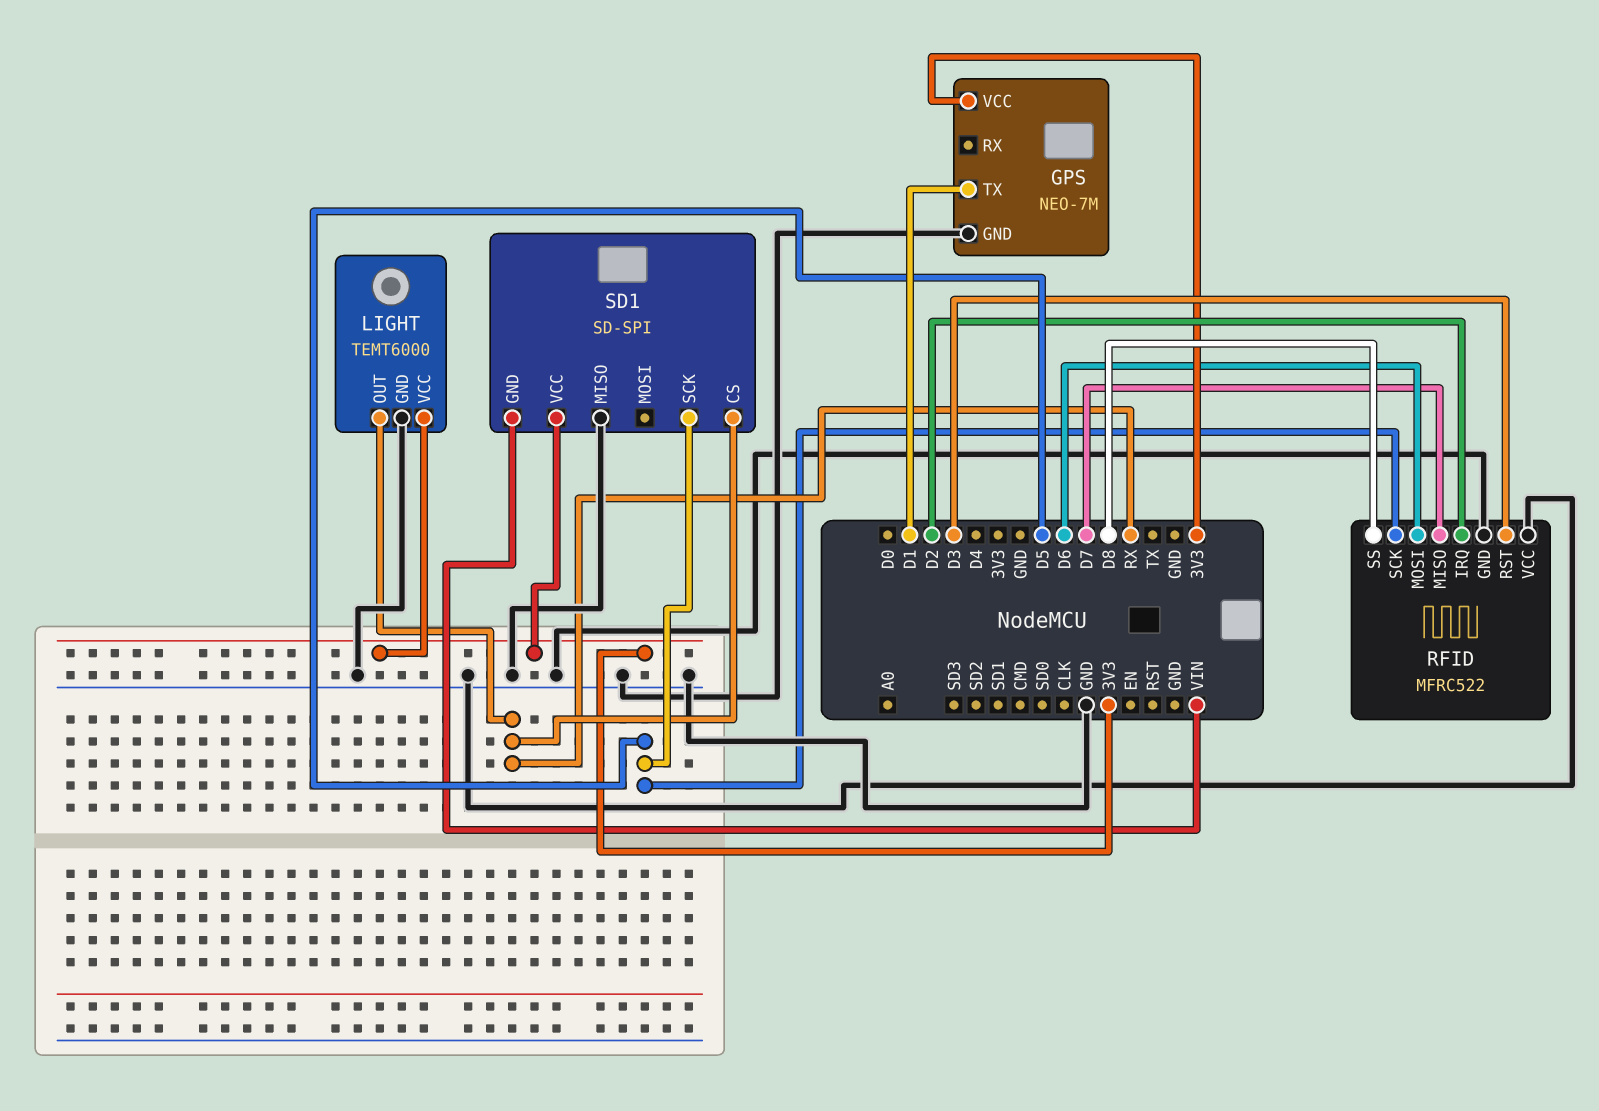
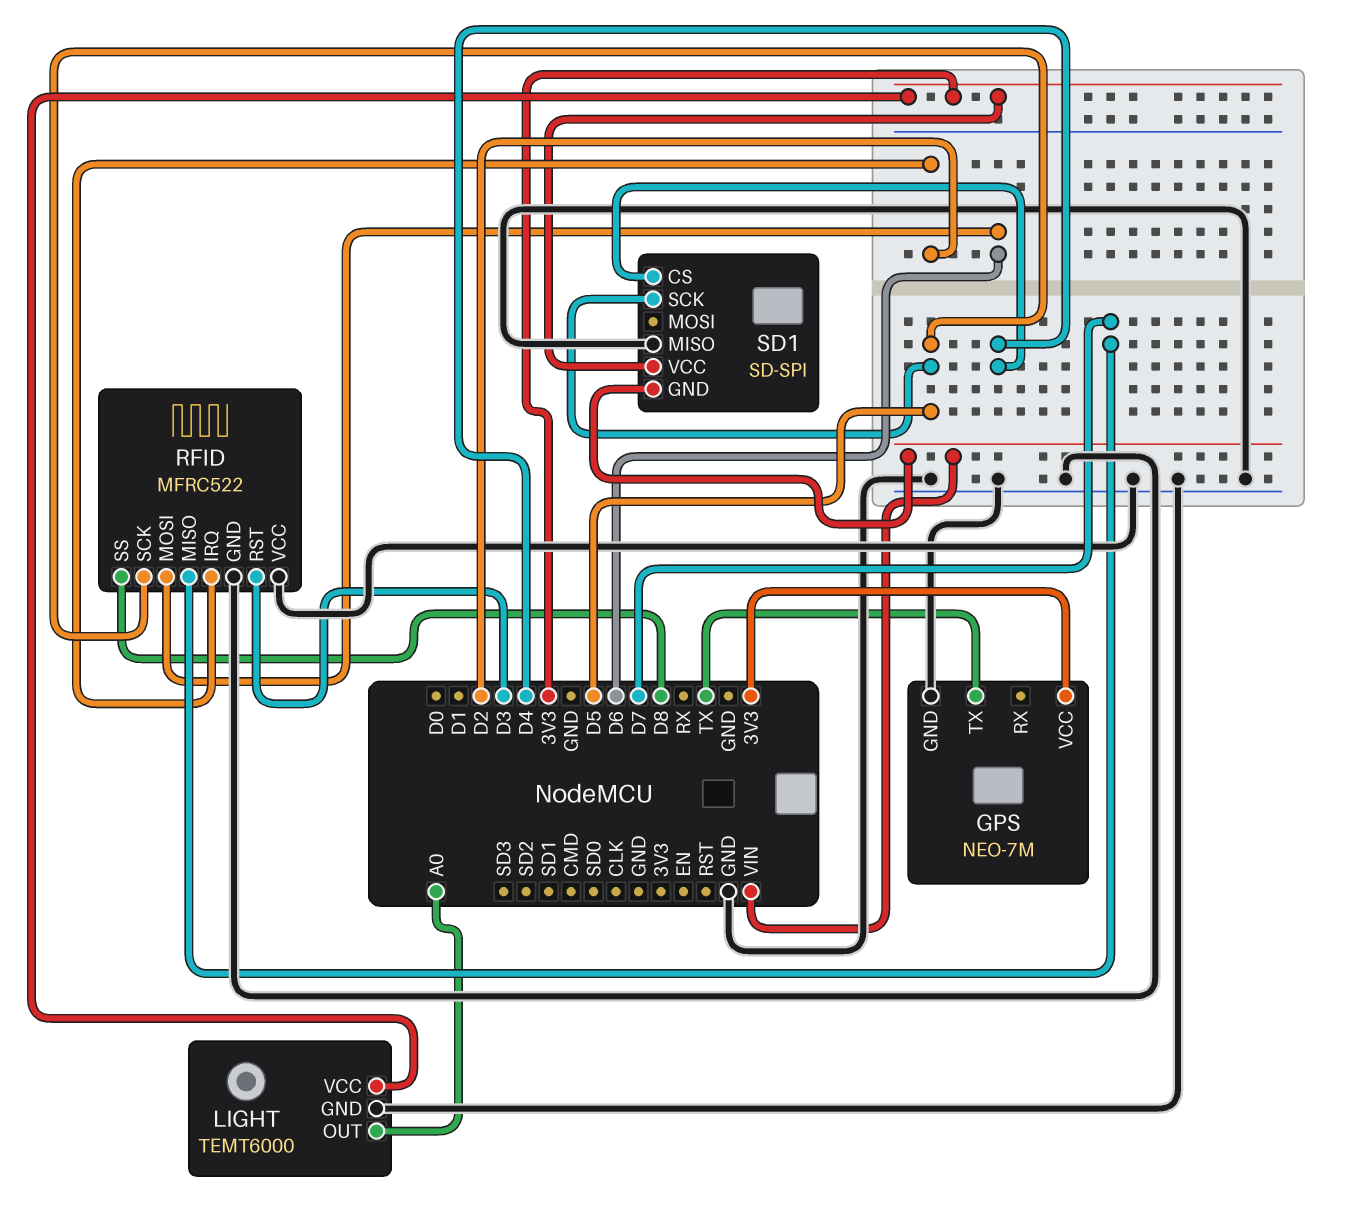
GPS pin TX: D1 -> TX
LIGHT pin OUT: RX -> A0
SD1 pin CS: RX -> D4

